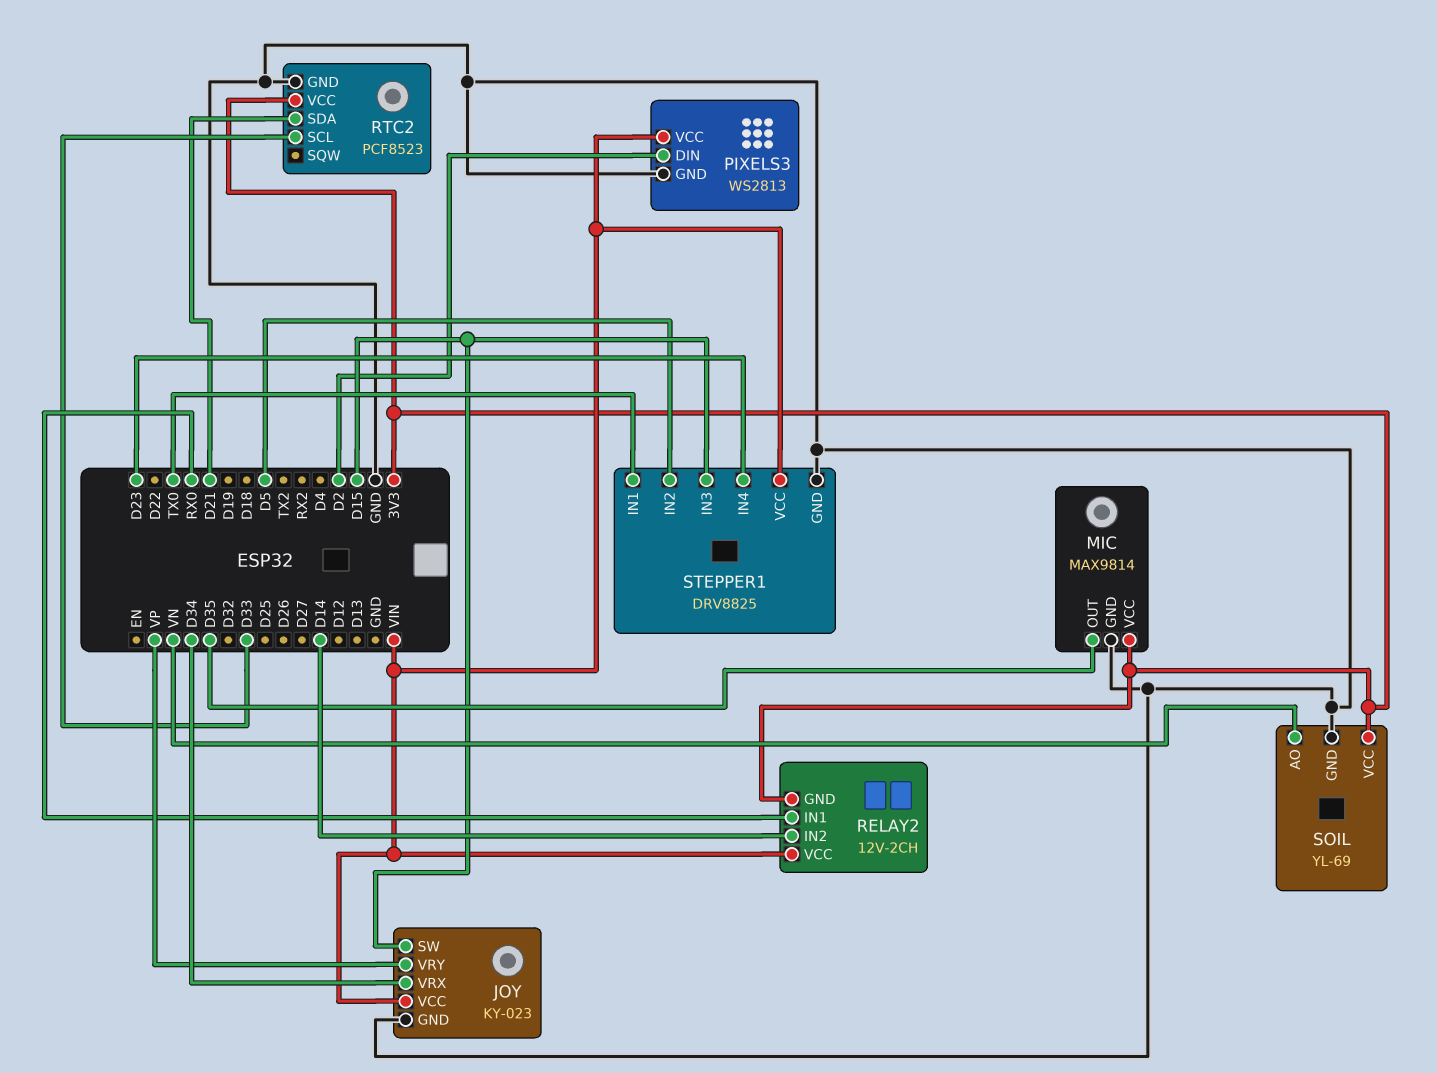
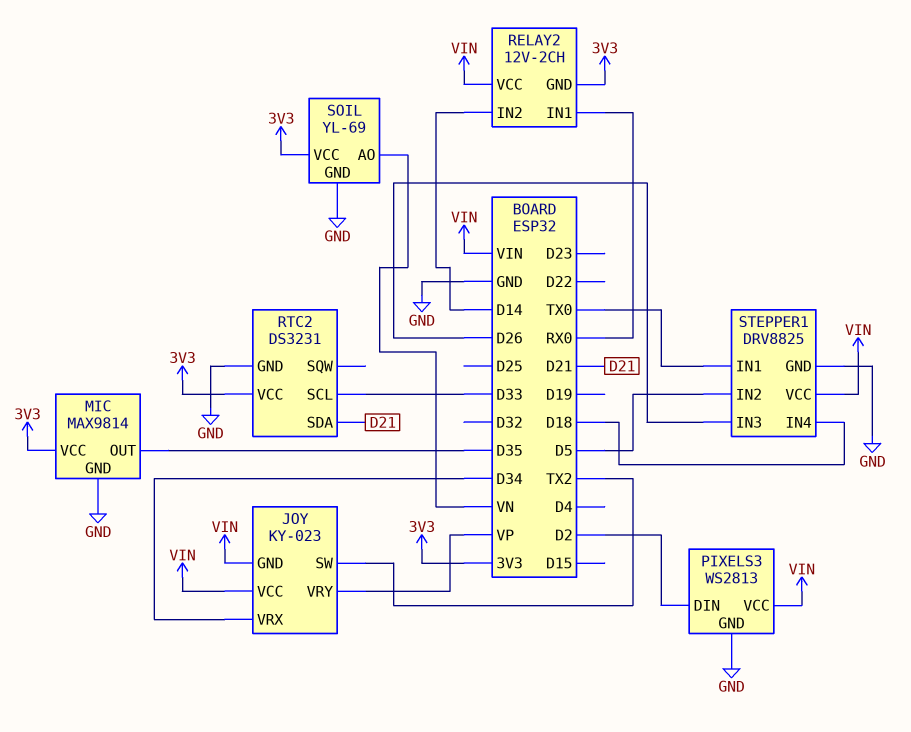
JOY pin GND: GND -> VIN
JOY pin SW: D15 -> TX2
RTC2: PCF8523 -> DS3231
STEPPER1 pin IN3: D15 -> D26
STEPPER1 pin IN4: D23 -> D18

